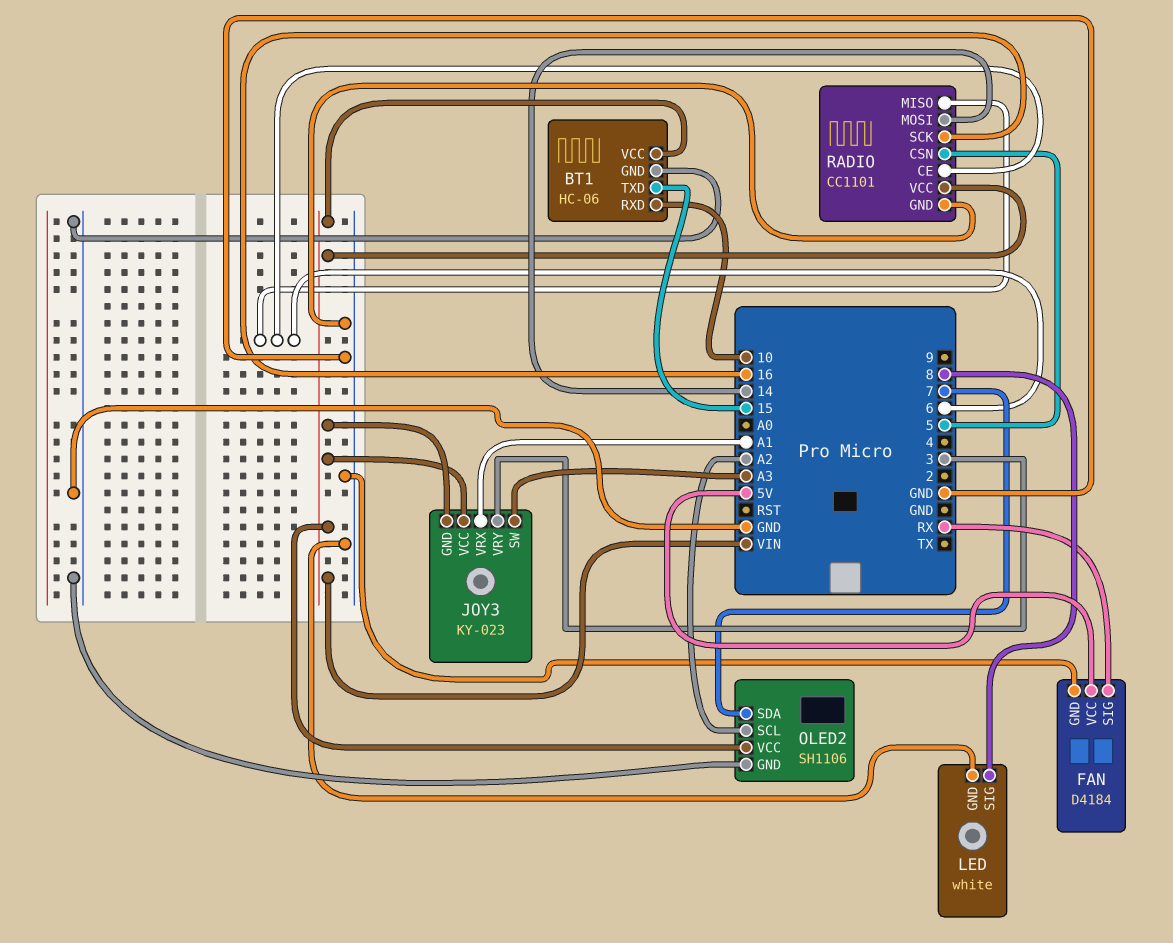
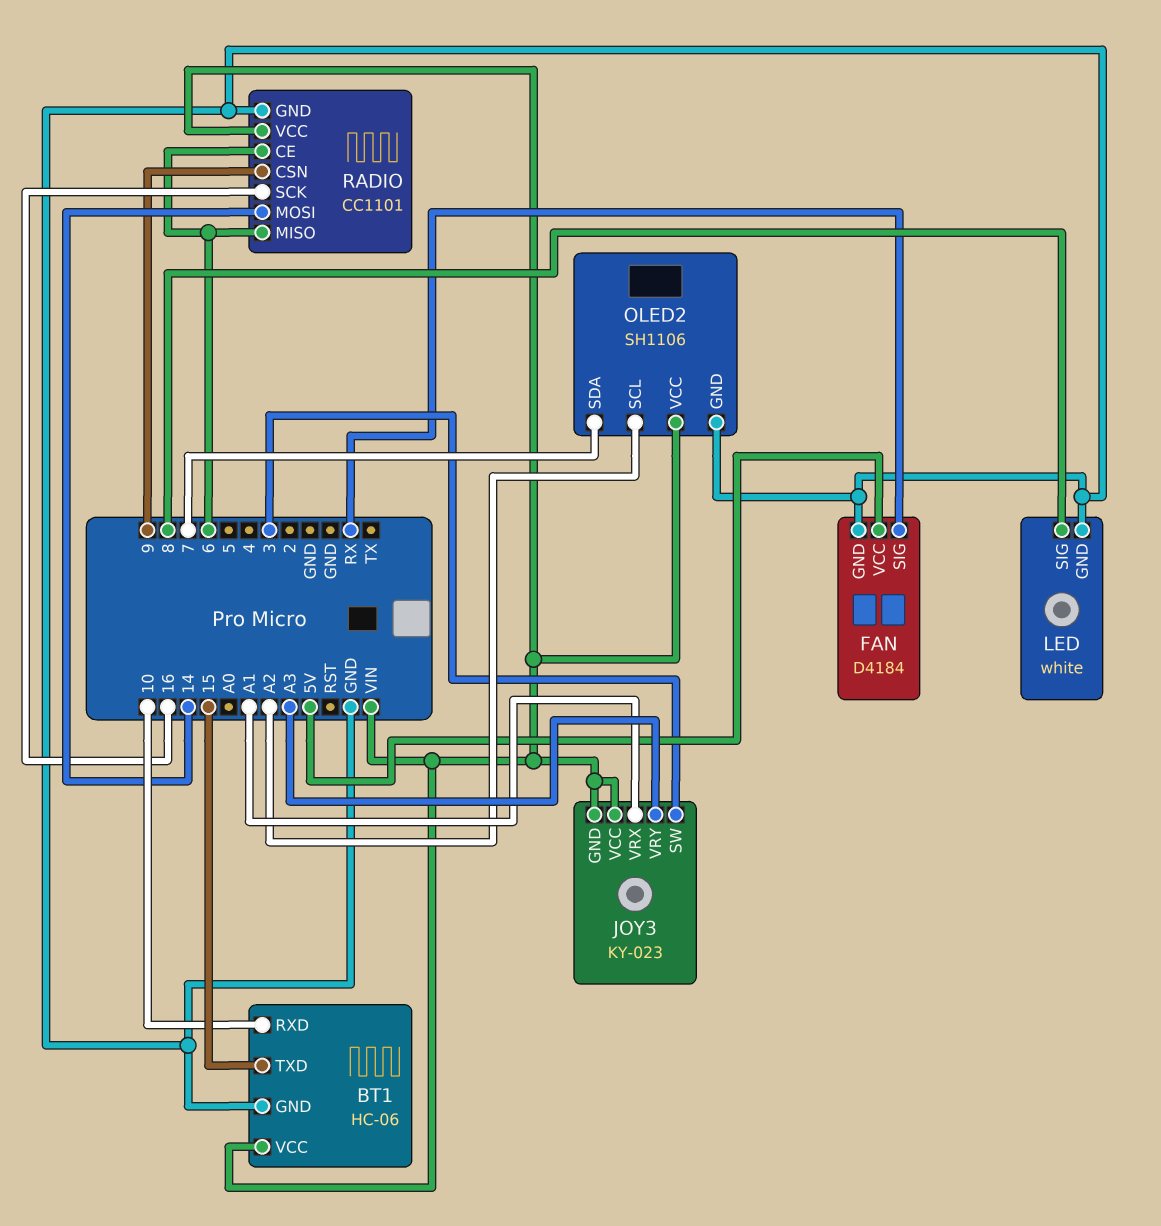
JOY3 pin SW: A3 -> 3
JOY3 pin VRY: 3 -> A3
RADIO pin CSN: 5 -> 9

